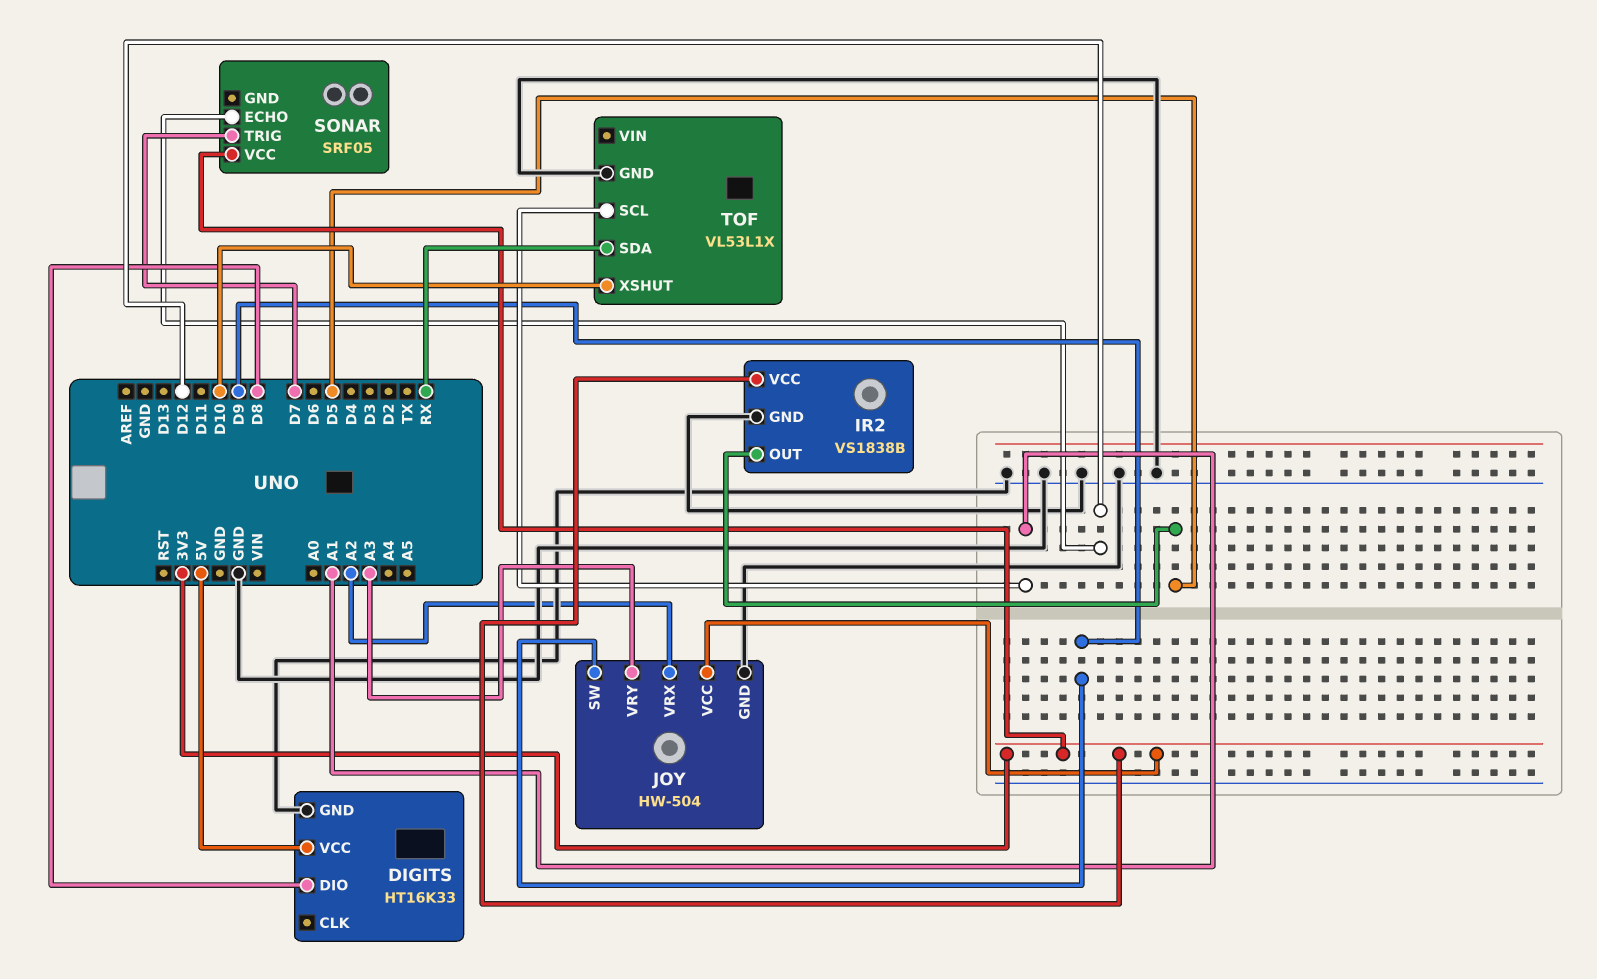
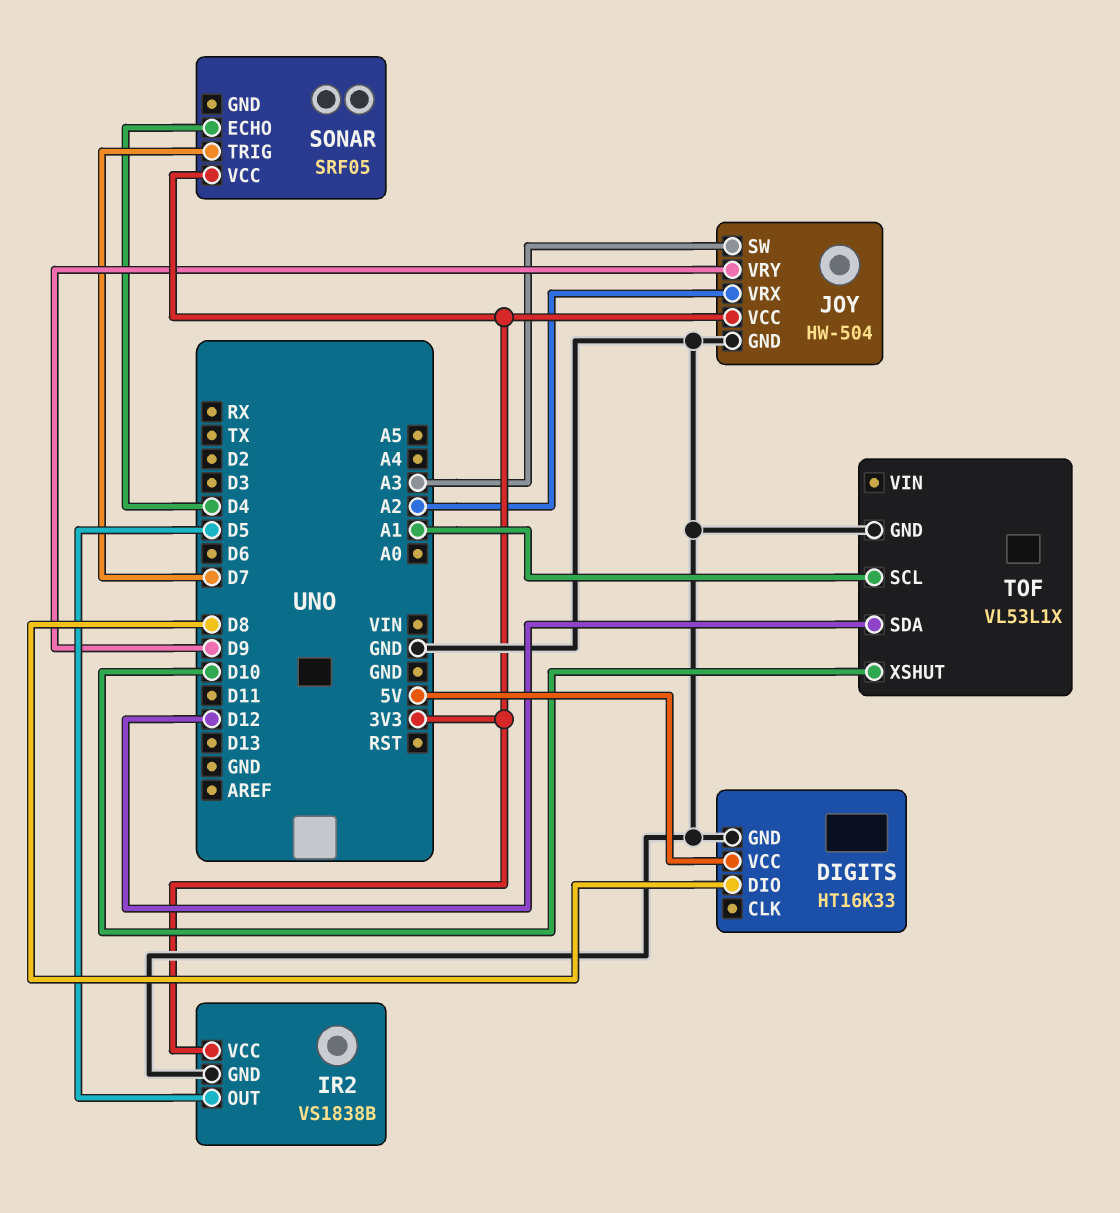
JOY pin SW: D9 -> A3
JOY pin VRY: A3 -> D9
SONAR pin ECHO: D12 -> D4
TOF pin SDA: RX -> D12

